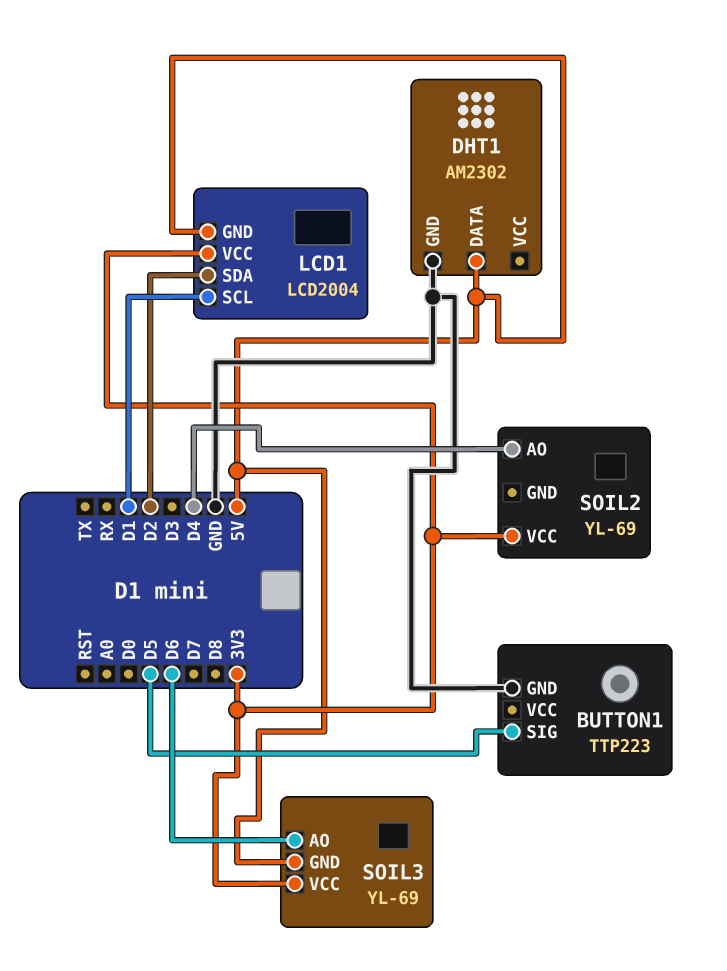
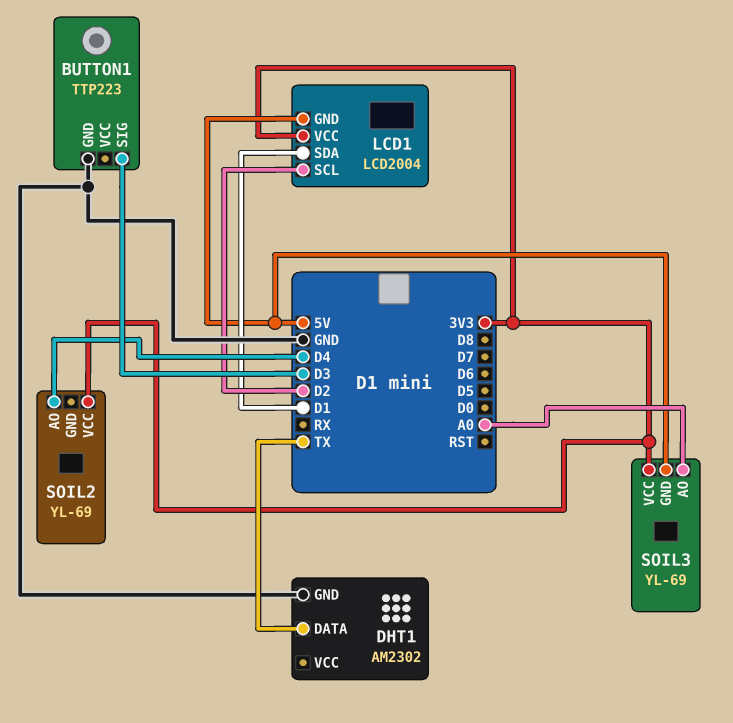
BUTTON1 pin SIG: D5 -> D3
DHT1 pin DATA: 5V -> TX
LCD1 pin SCL: D1 -> D2
LCD1 pin SDA: D2 -> D1
SOIL3 pin AO: D6 -> A0

